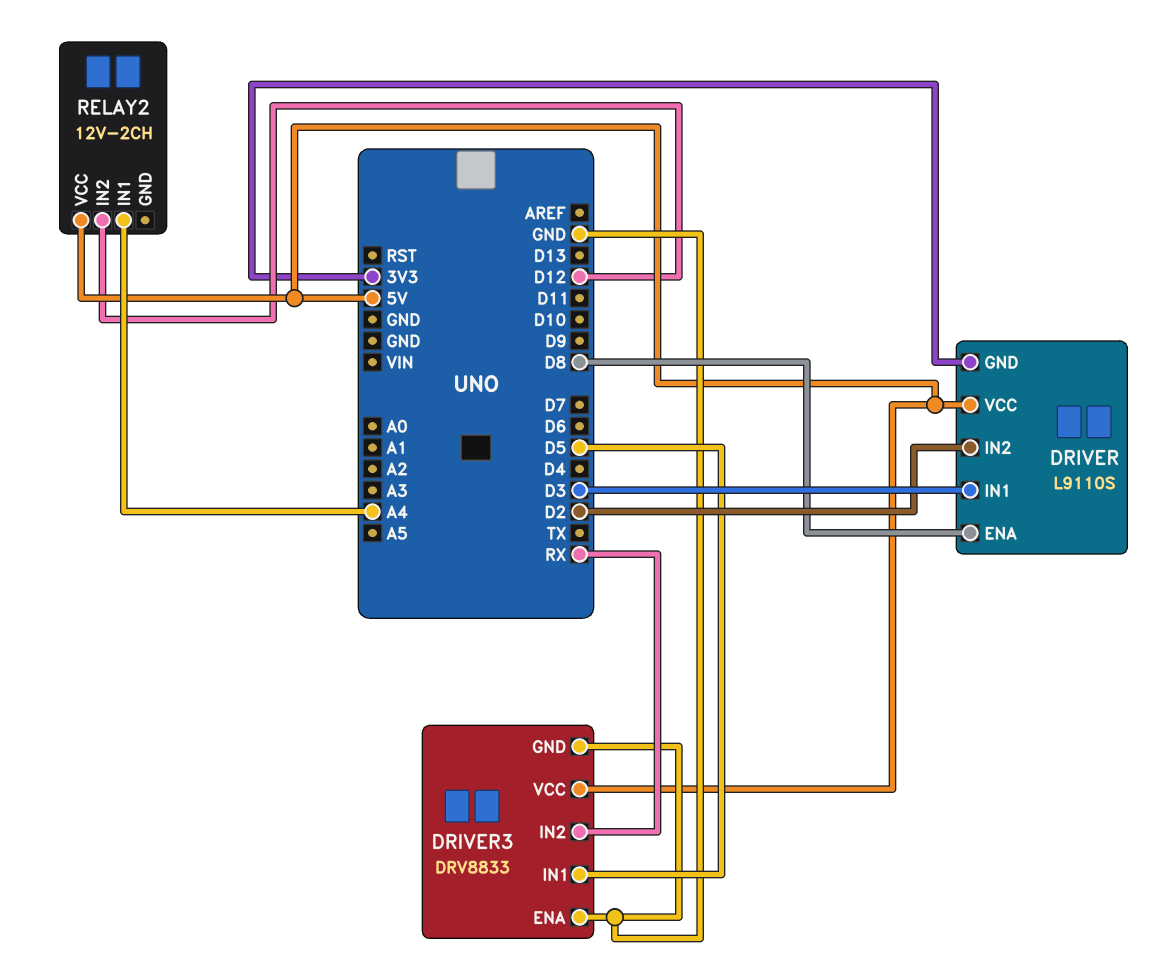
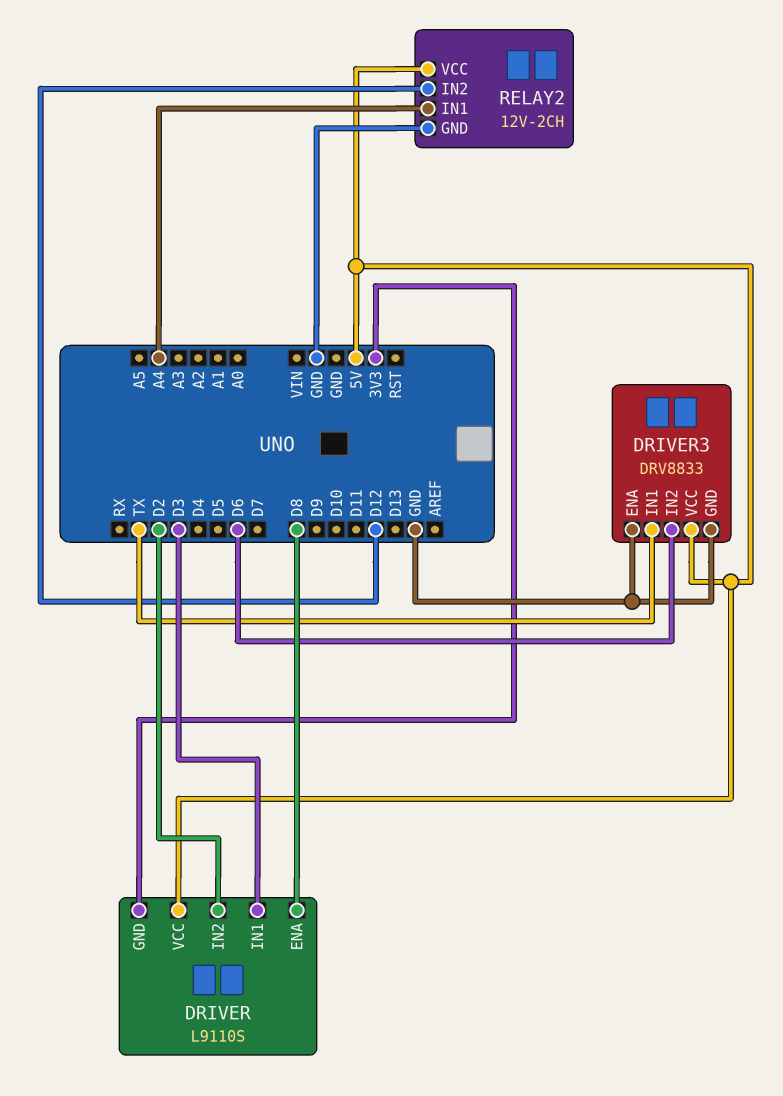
DRIVER3 pin IN1: D5 -> TX
DRIVER3 pin IN2: RX -> D6
RELAY2 pin GND: none -> GND

